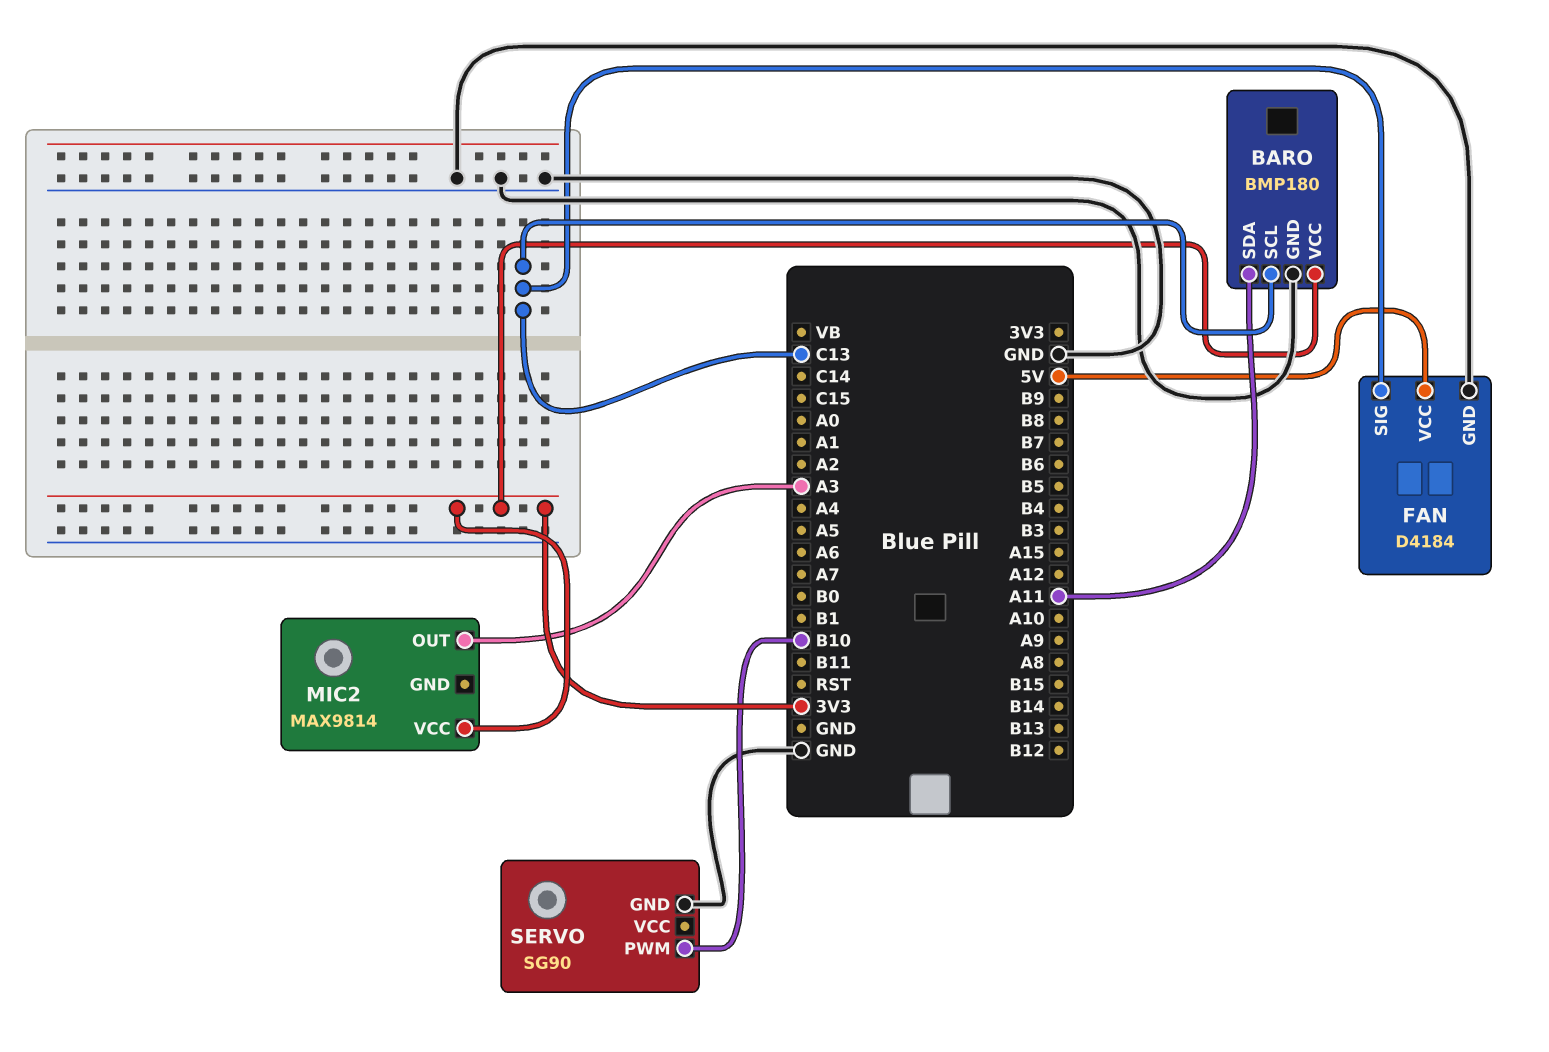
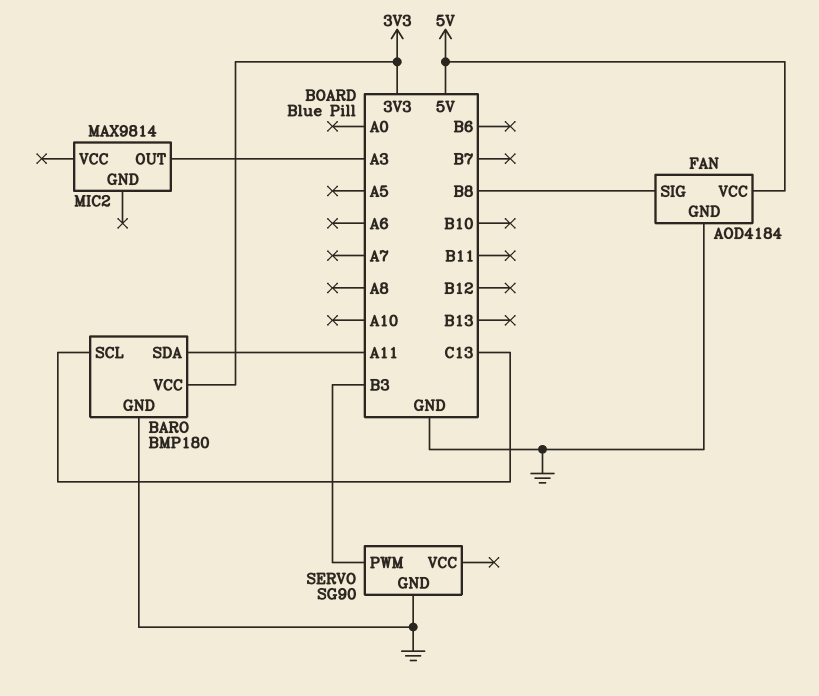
FAN: D4184 -> AOD4184
FAN pin SIG: C13 -> B8
MIC2 pin VCC: 3V3 -> none
SERVO pin PWM: B10 -> B3

